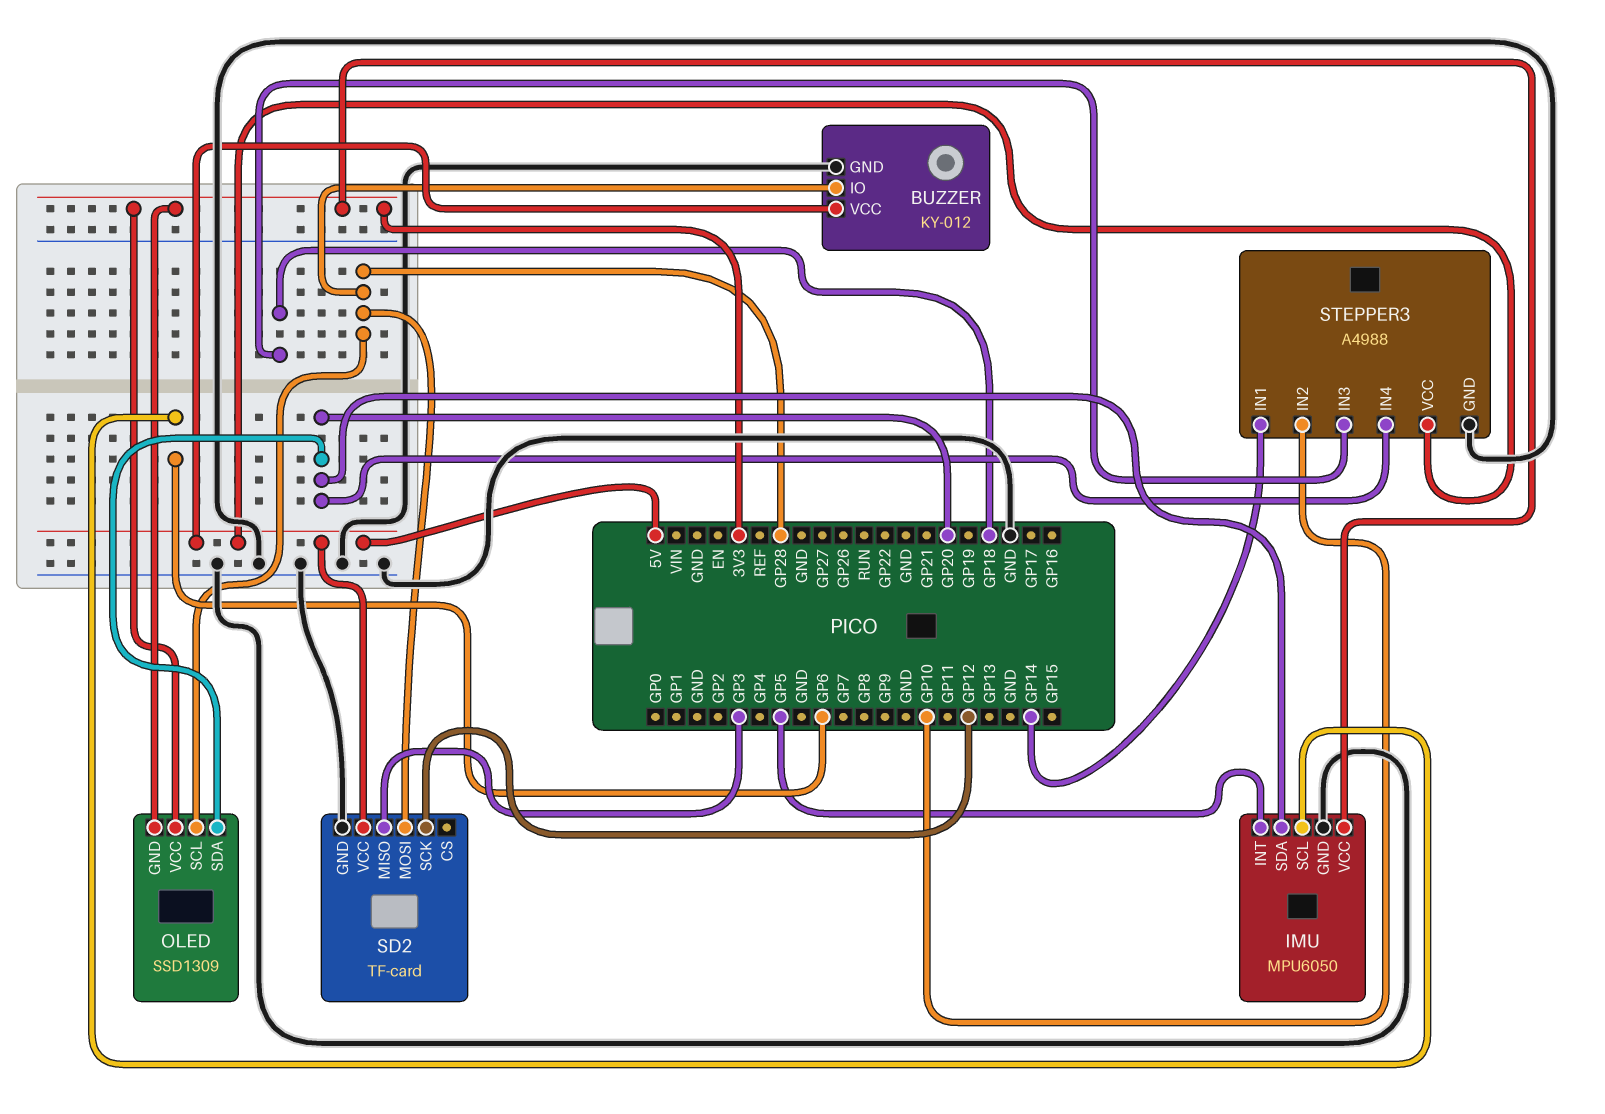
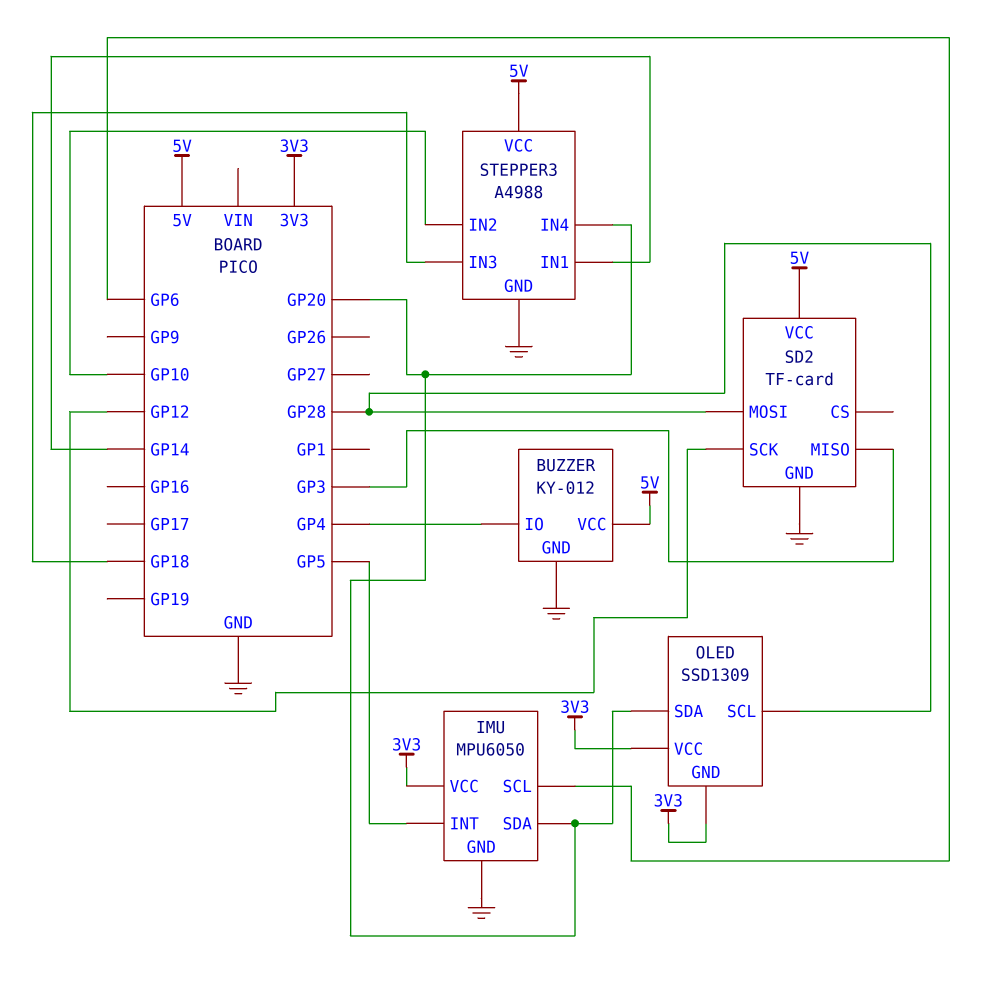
BUZZER pin IO: GP28 -> GP4

